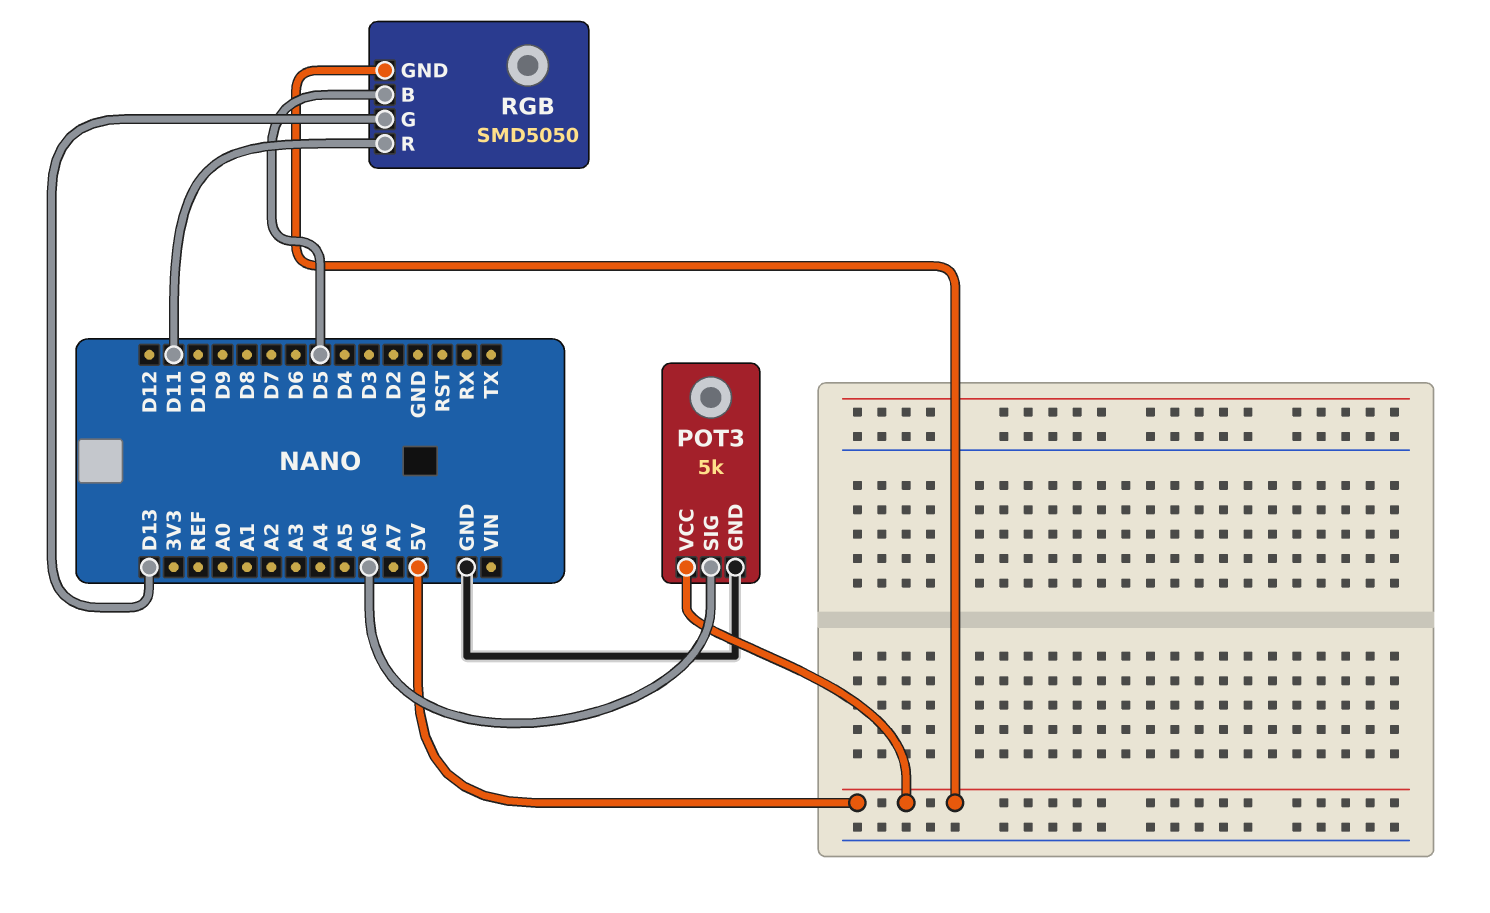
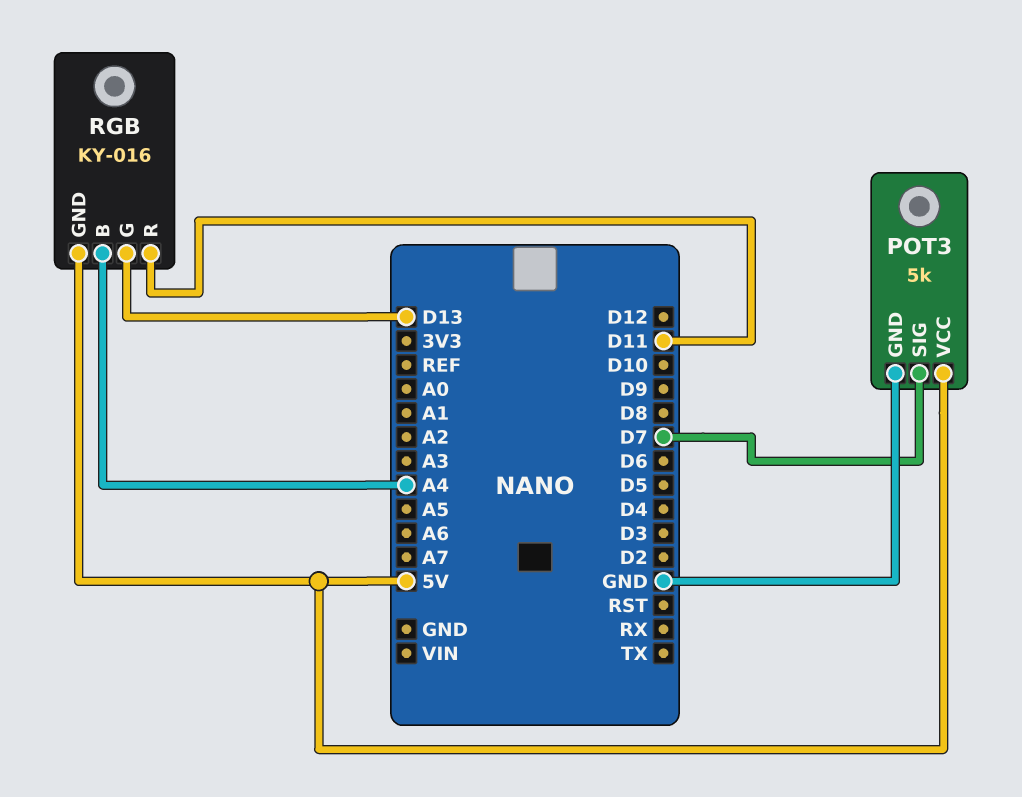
POT3 pin SIG: A6 -> D7
RGB: SMD5050 -> KY-016
RGB pin B: D5 -> A4

